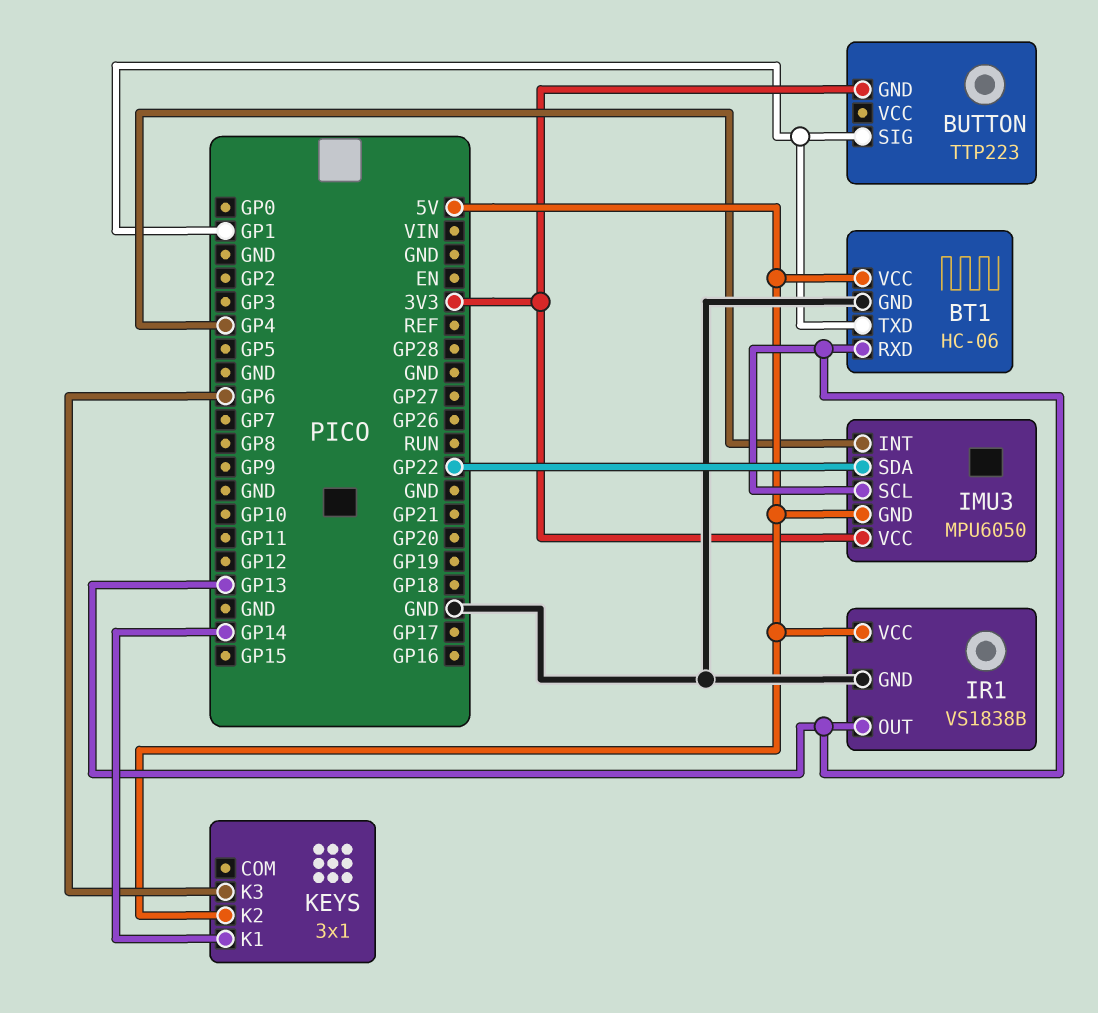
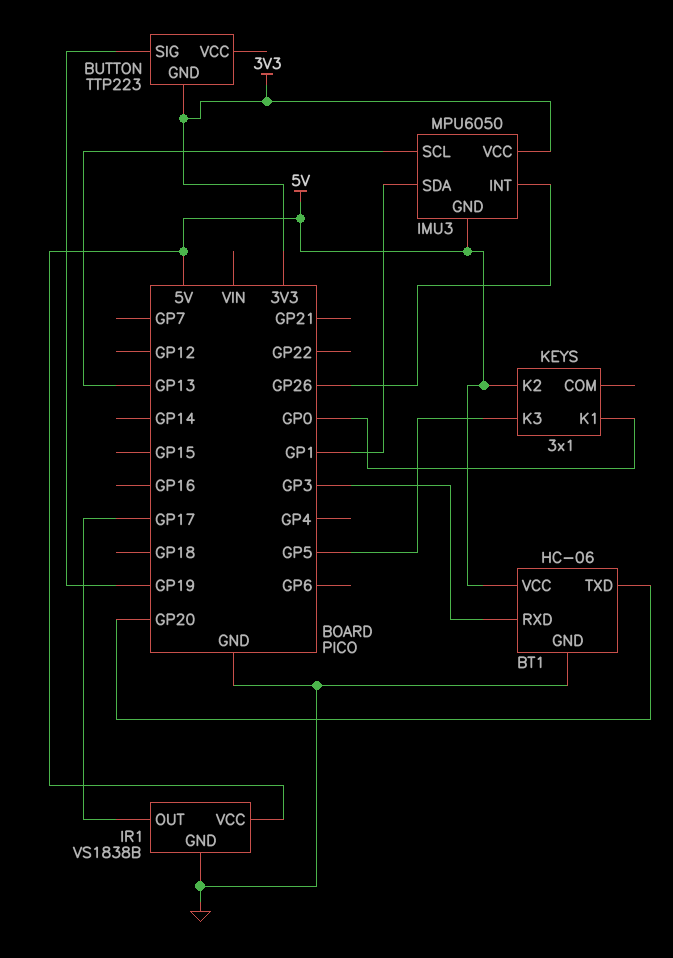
BT1 pin RXD: GP13 -> GP3
BT1 pin TXD: GP1 -> GP20
BUTTON pin SIG: GP1 -> GP19
IMU3 pin INT: GP4 -> GP26
IMU3 pin SDA: GP22 -> GP1
IR1 pin OUT: GP13 -> GP17
KEYS pin K1: GP14 -> GP0
KEYS pin K3: GP6 -> GP5

